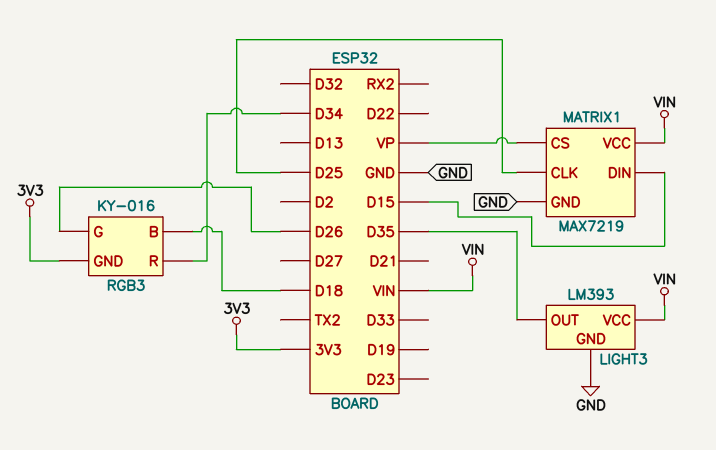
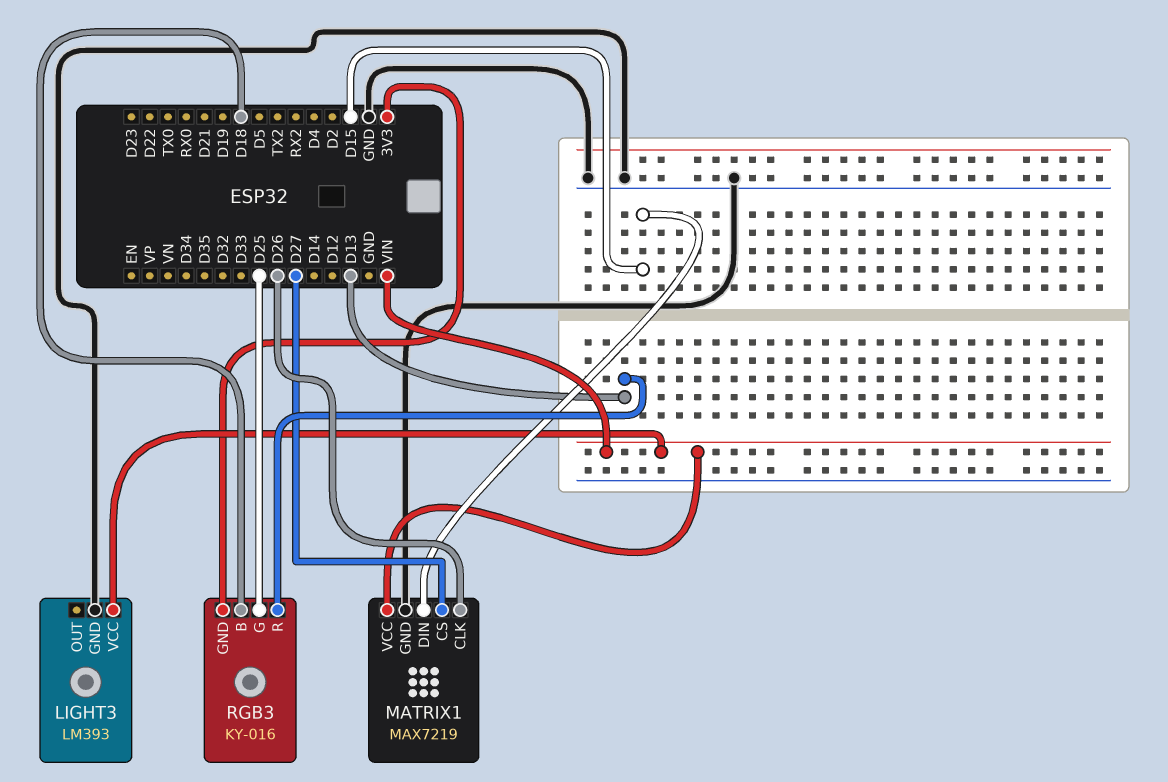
LIGHT3 pin OUT: D35 -> none
MATRIX1 pin CLK: D25 -> D26
MATRIX1 pin CS: VP -> D27
RGB3 pin G: D26 -> D25
RGB3 pin R: D34 -> D13

